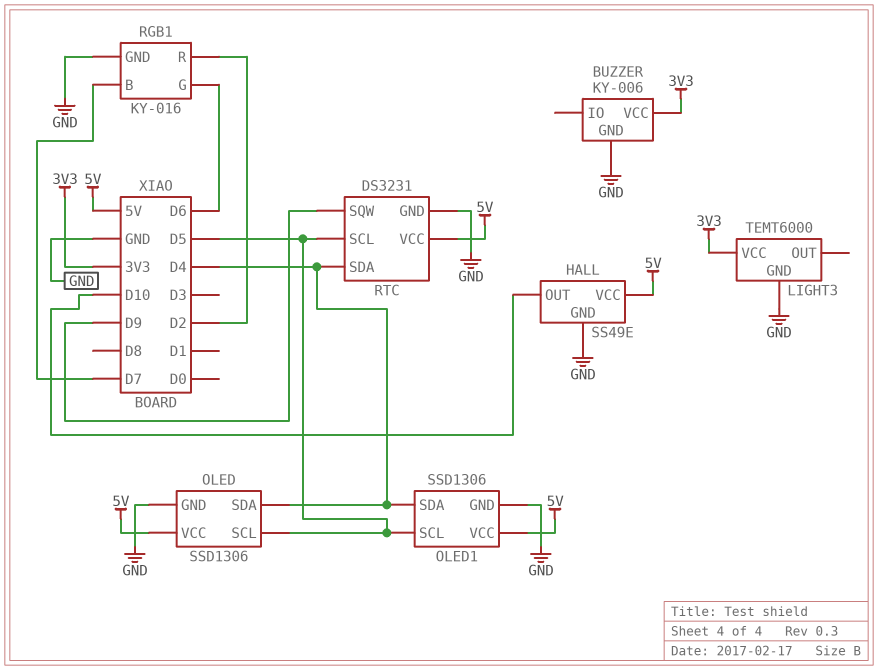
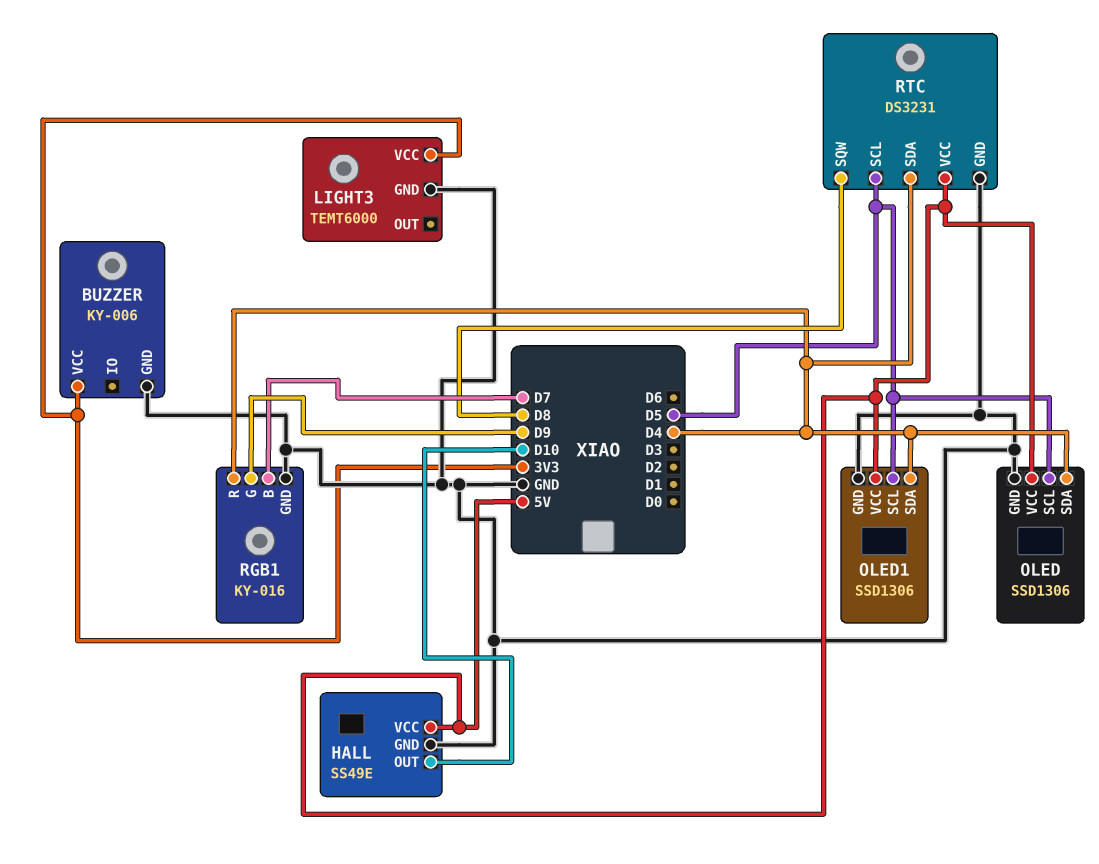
RGB1 pin G: D6 -> D9
RGB1 pin R: D2 -> D4
RTC pin SQW: D9 -> D8

